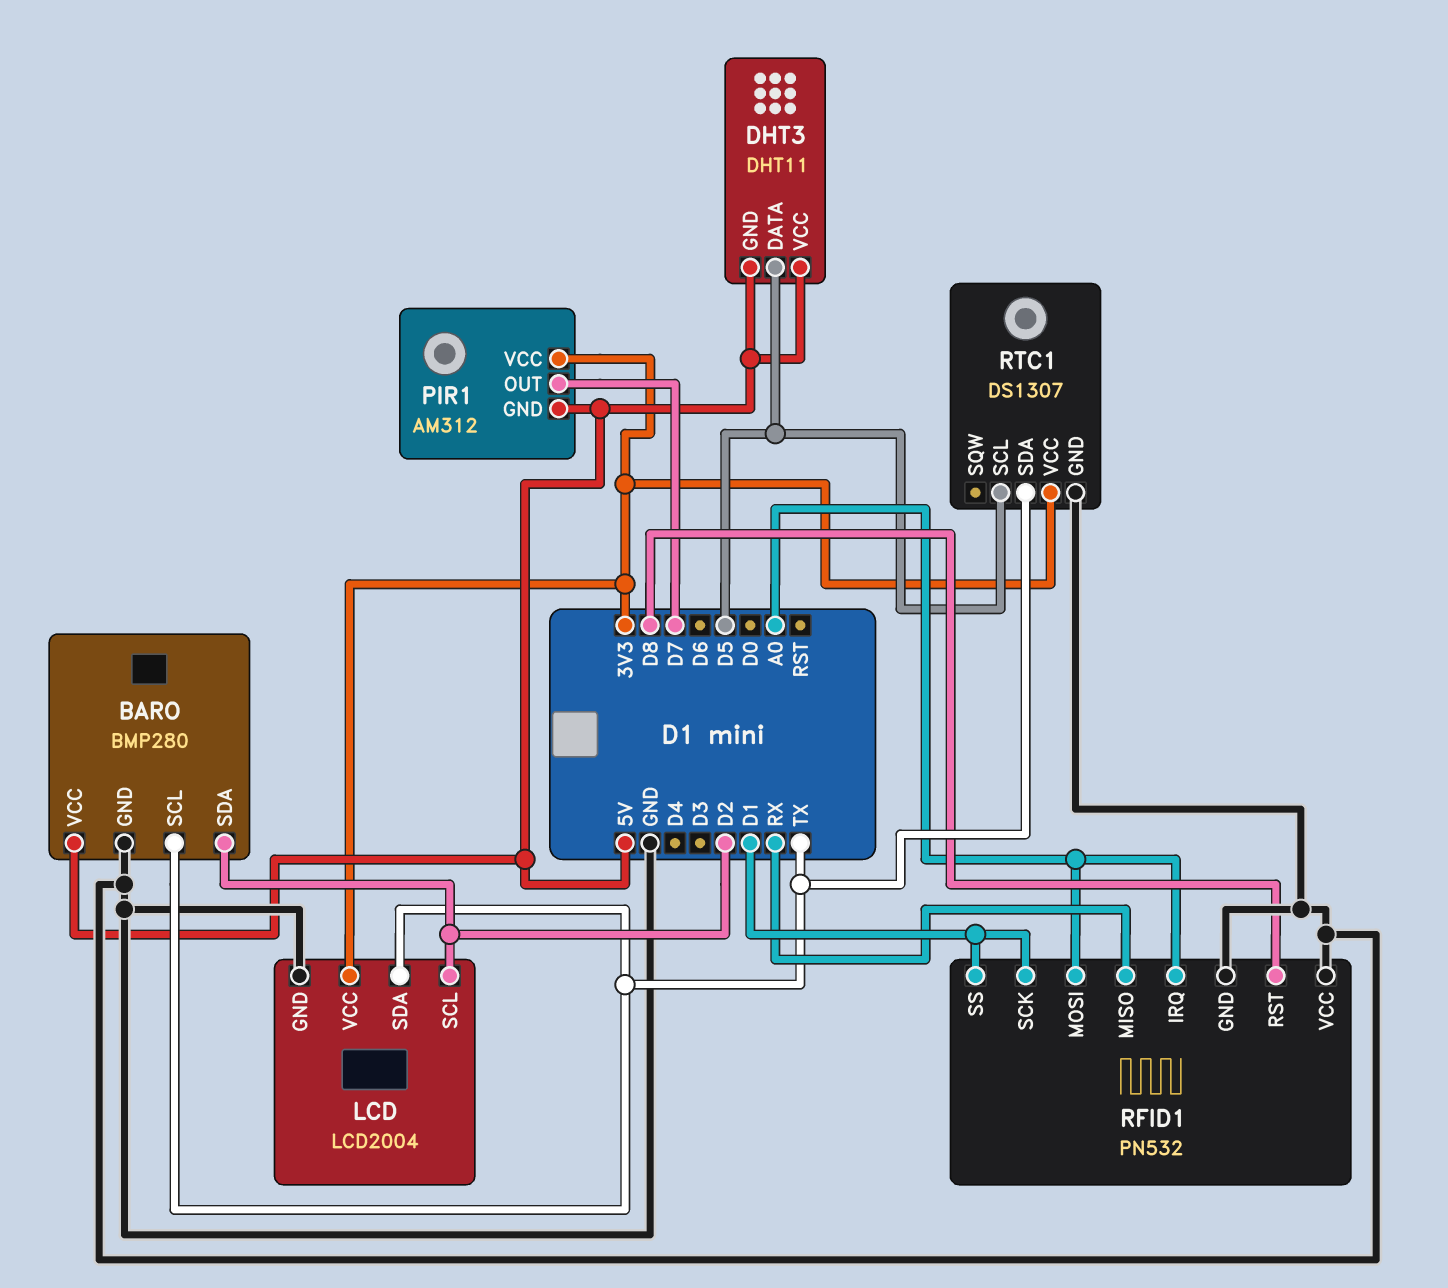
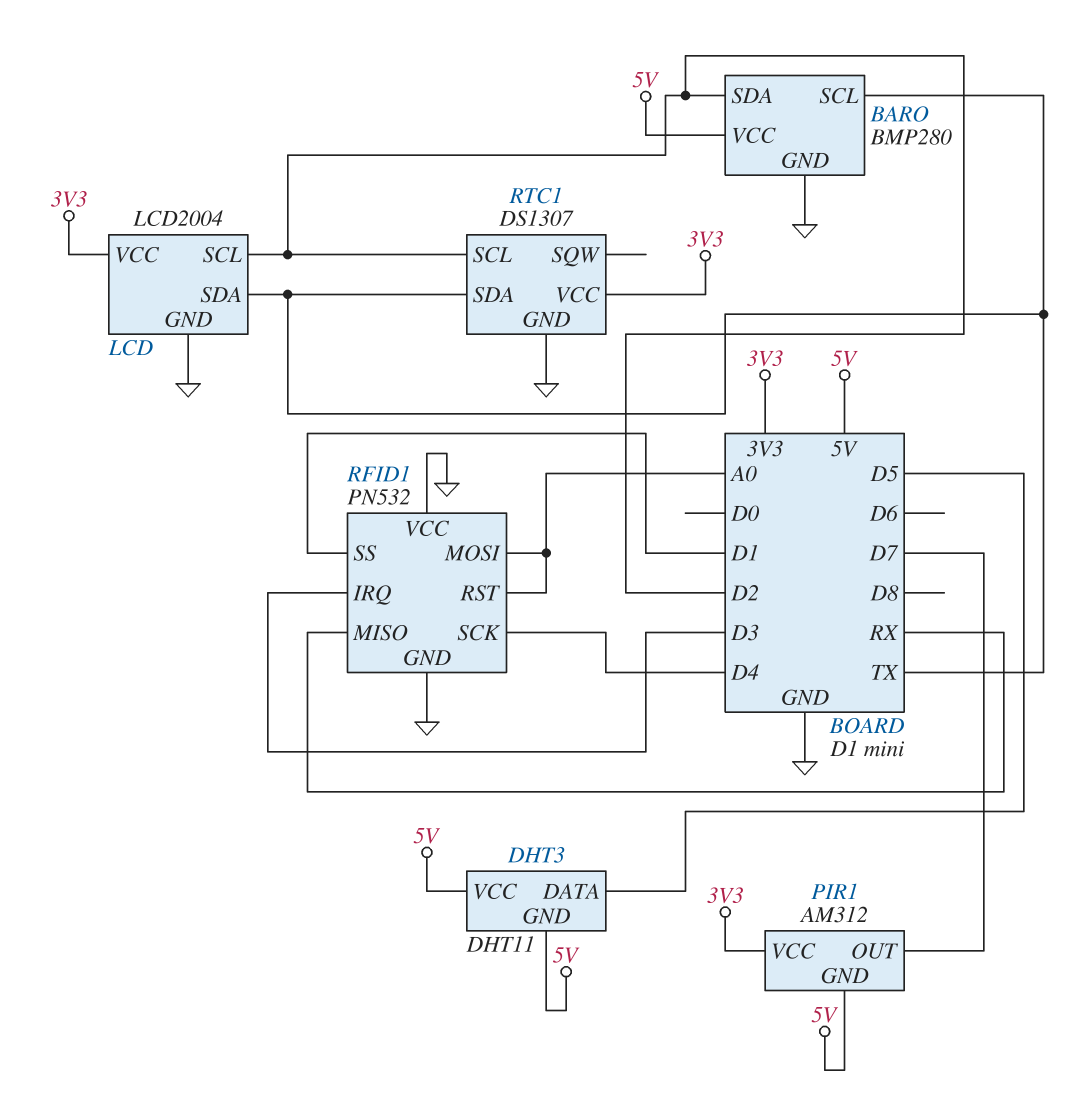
RFID1 pin IRQ: A0 -> D3
RFID1 pin RST: D8 -> A0
RFID1 pin SCK: D1 -> D4
RTC1 pin SCL: D5 -> D2

